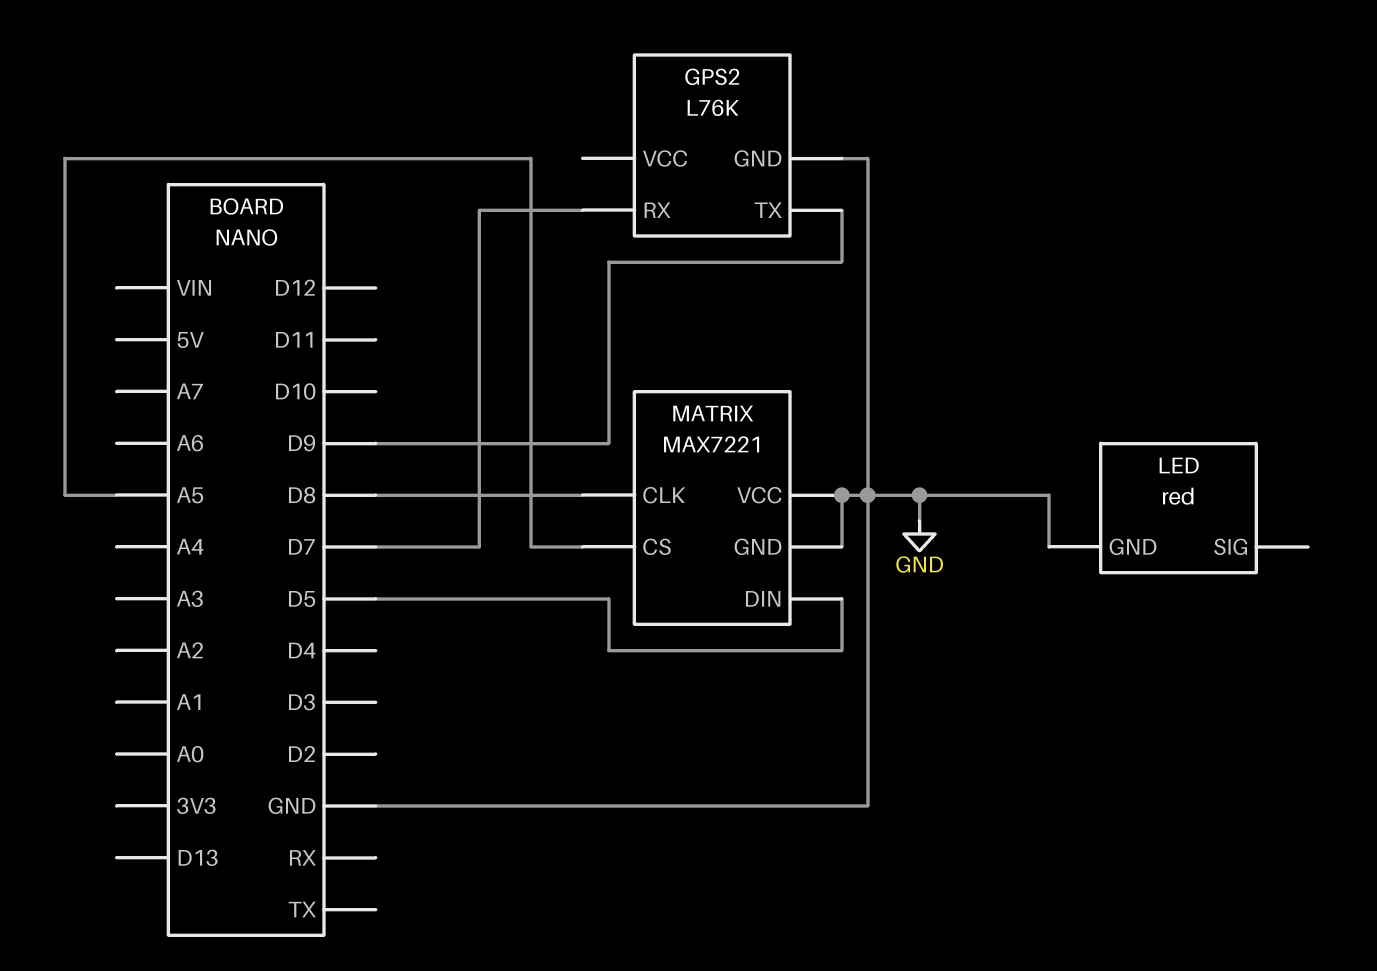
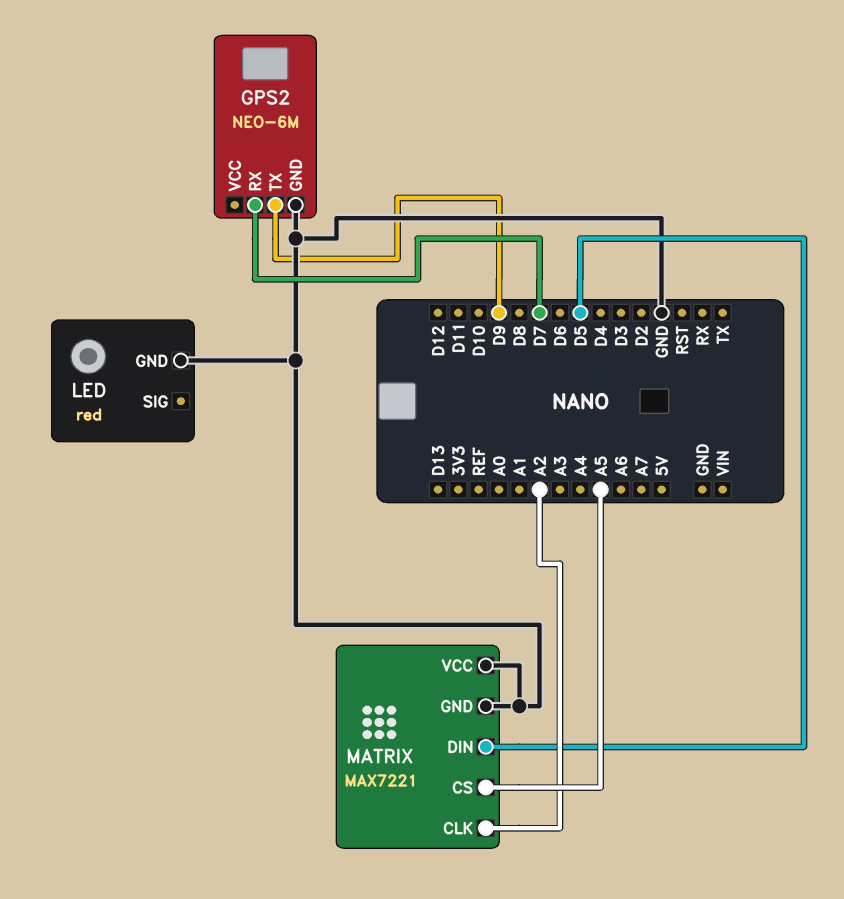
GPS2: L76K -> NEO-6M
MATRIX pin CLK: D8 -> A2

